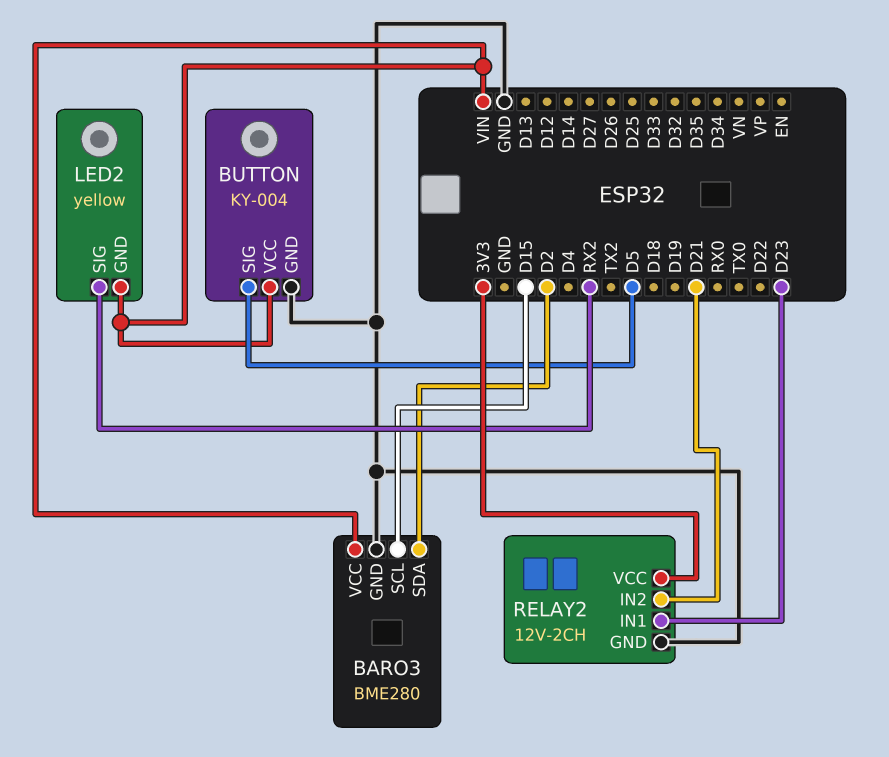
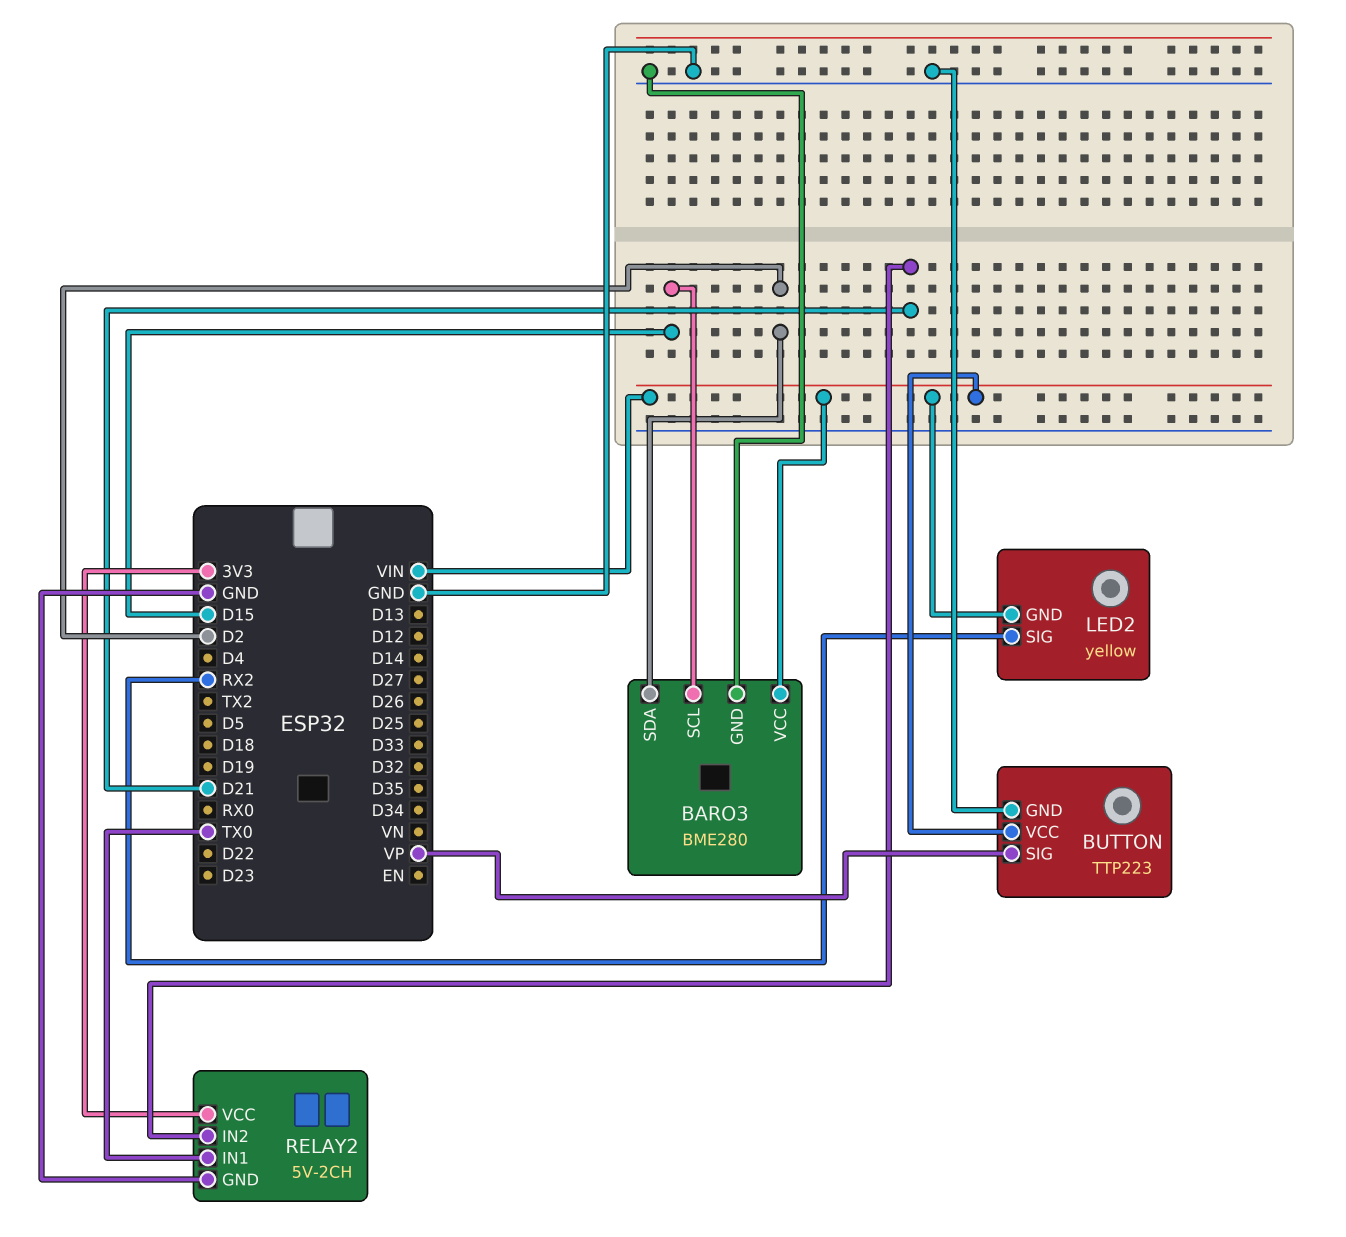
BUTTON: KY-004 -> TTP223
BUTTON pin SIG: D5 -> VP
RELAY2: 12V-2CH -> 5V-2CH
RELAY2 pin IN1: D23 -> TX0

